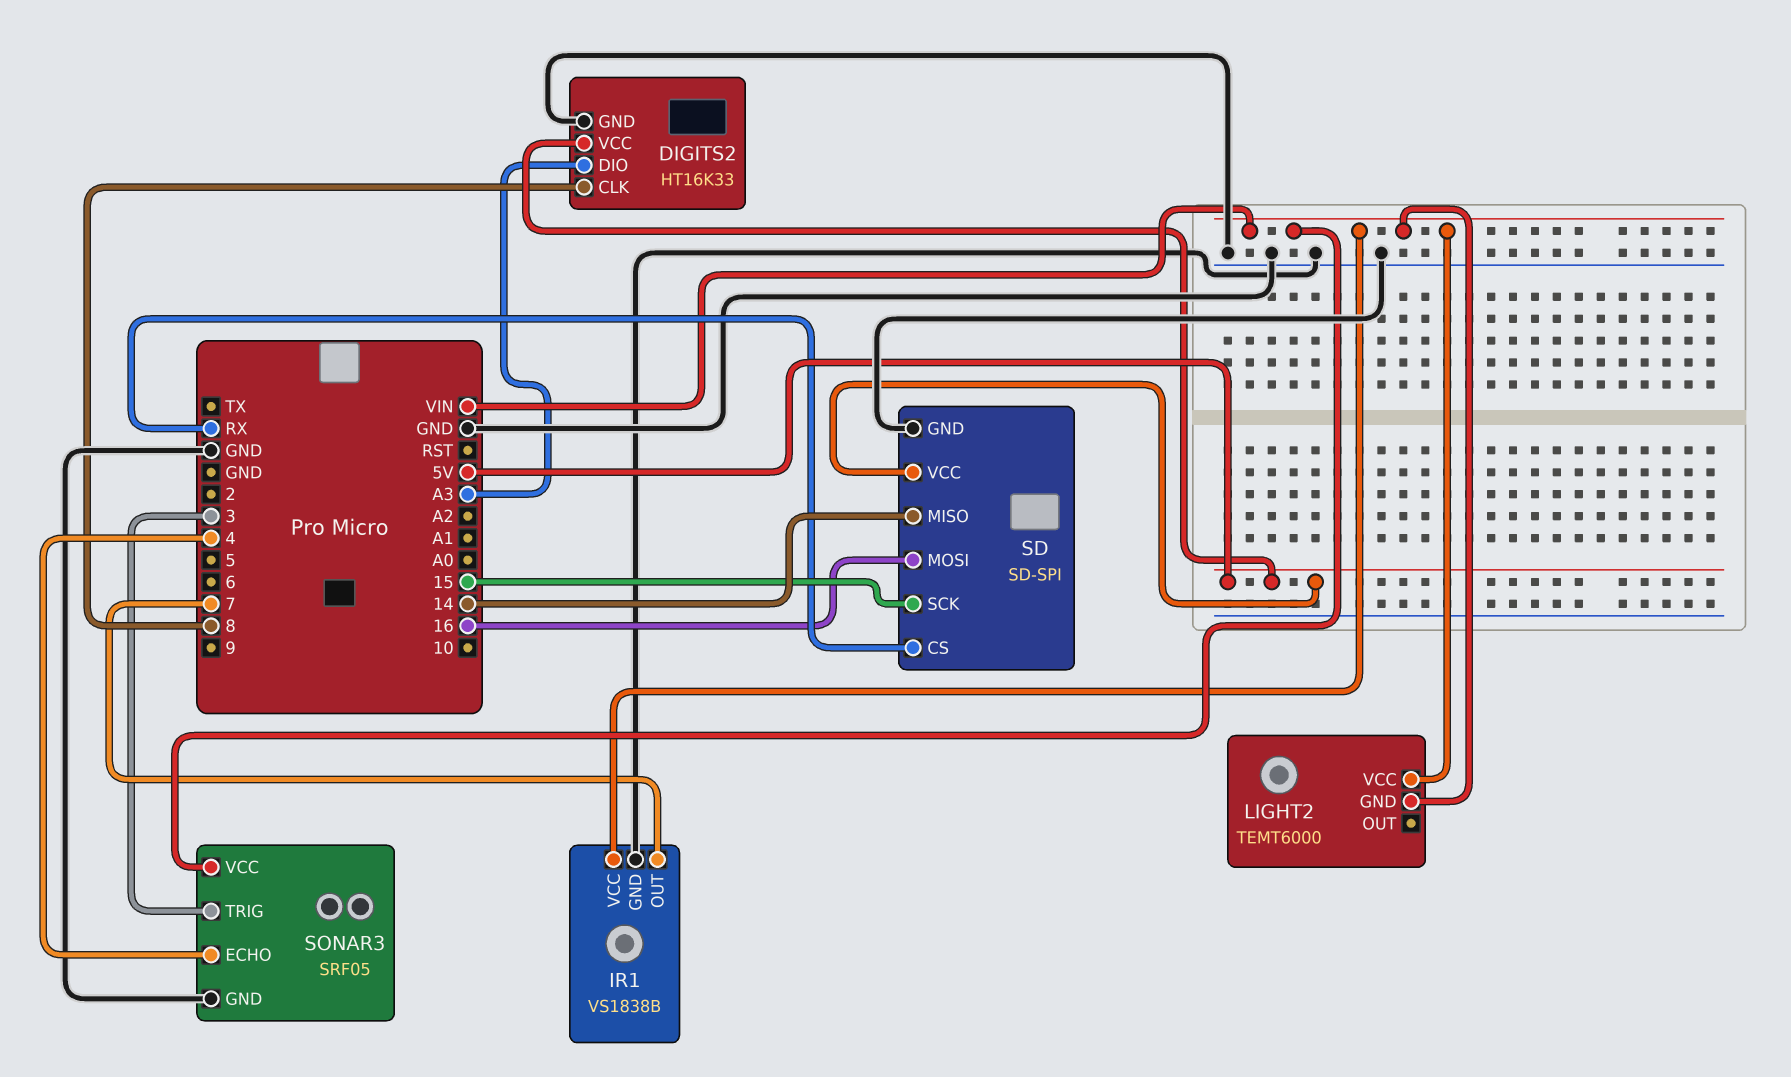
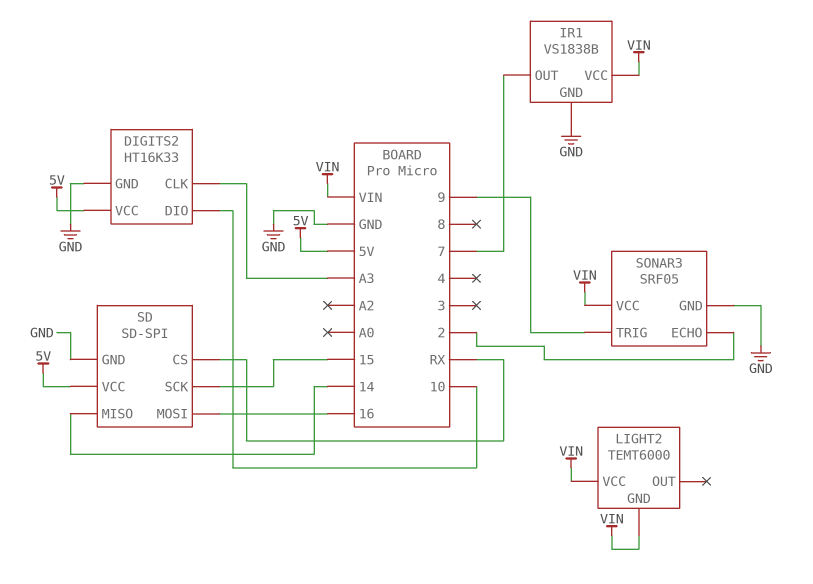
DIGITS2 pin CLK: 8 -> A3
DIGITS2 pin DIO: A3 -> 10
SONAR3 pin ECHO: 4 -> 2
SONAR3 pin TRIG: 3 -> 9

